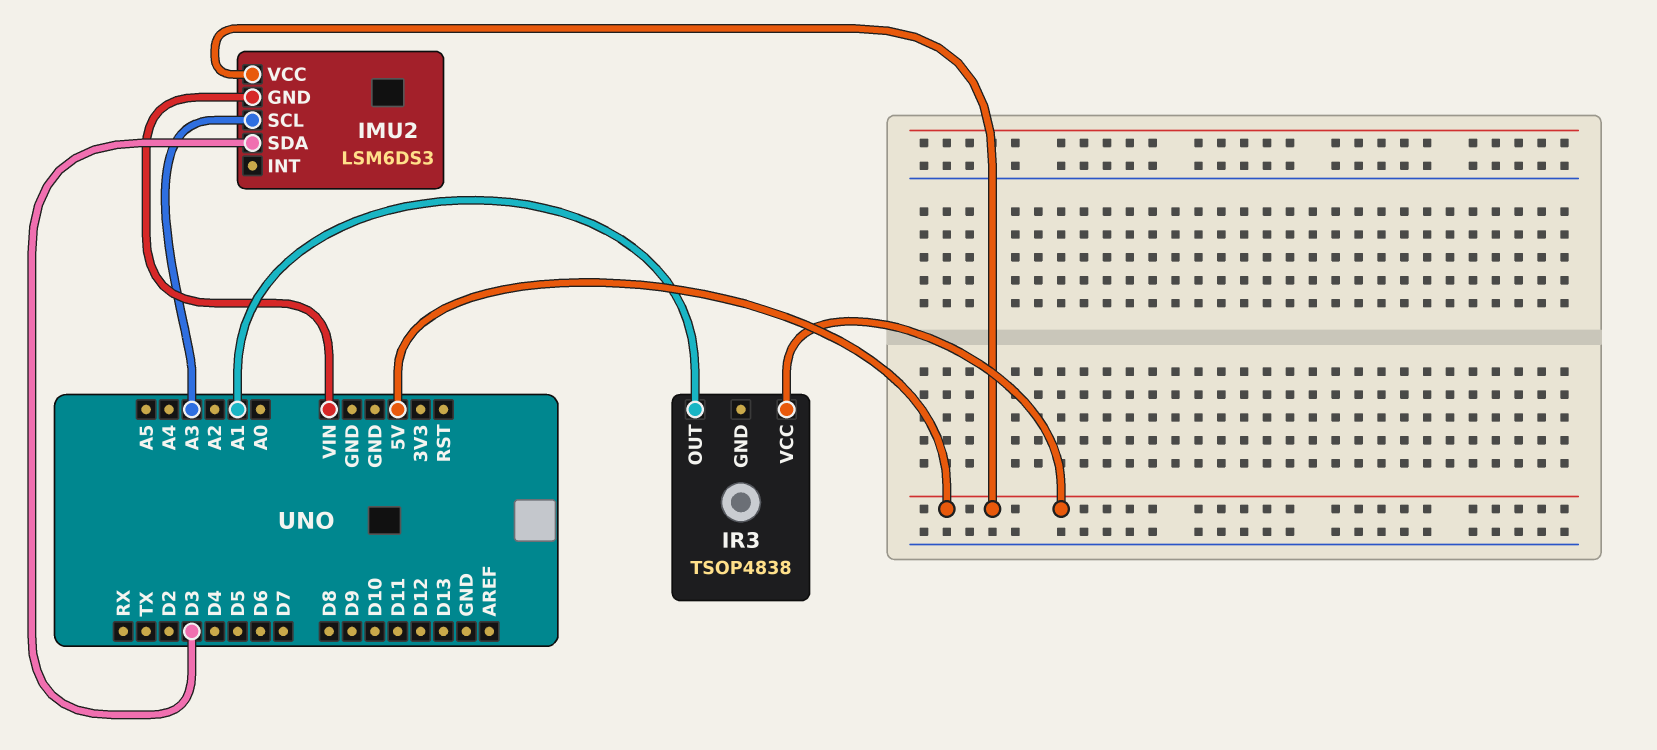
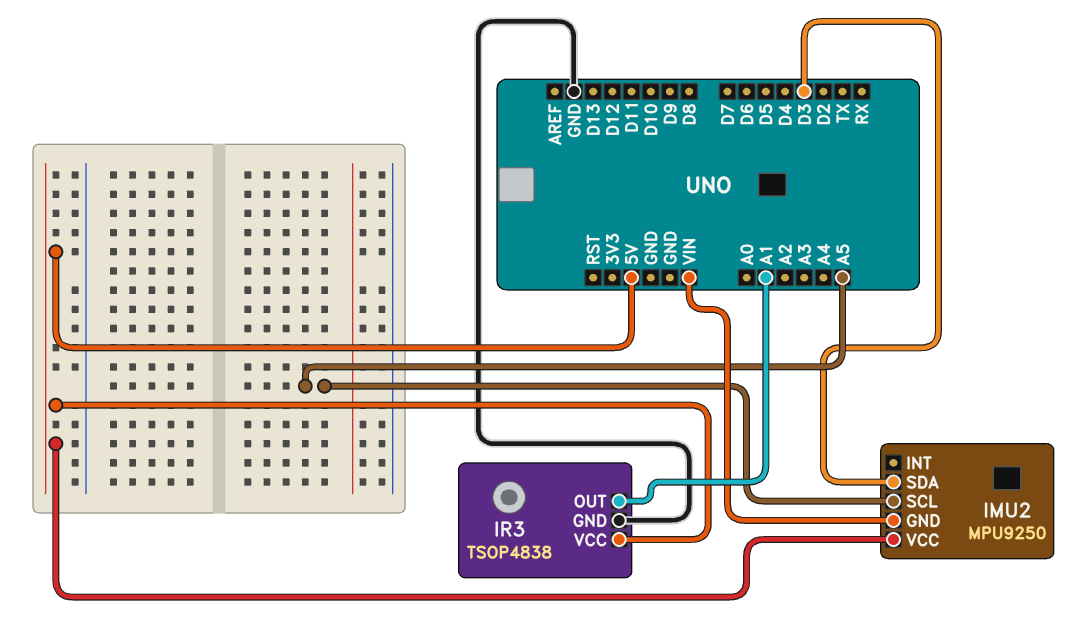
IMU2: LSM6DS3 -> MPU9250
IMU2 pin SCL: A3 -> A5
IR3 pin GND: none -> GND

